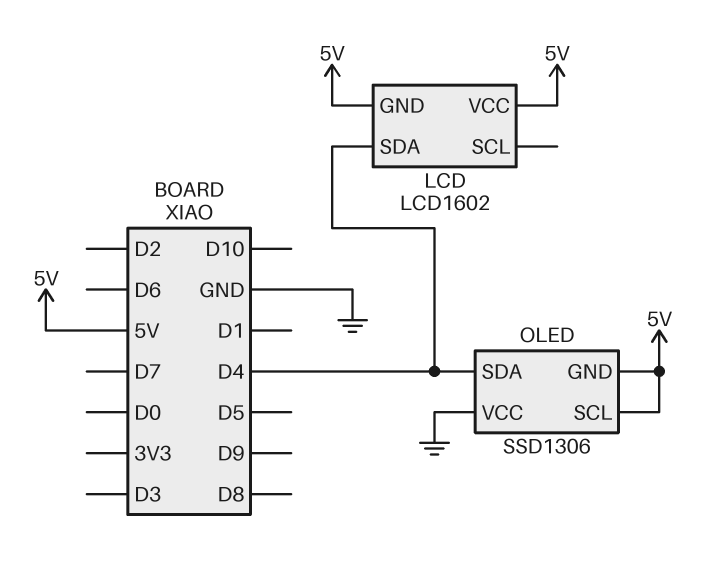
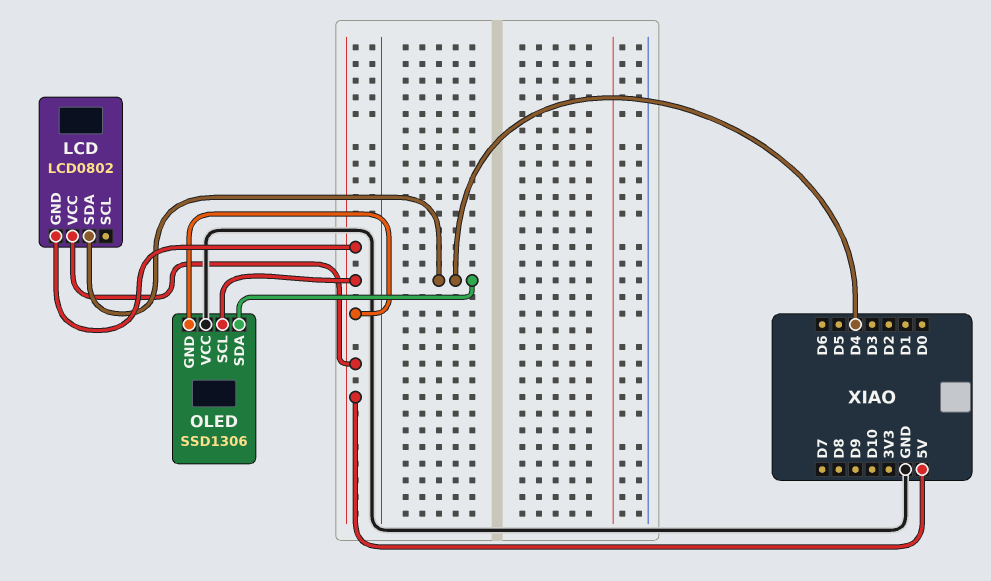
LCD: LCD1602 -> LCD0802

